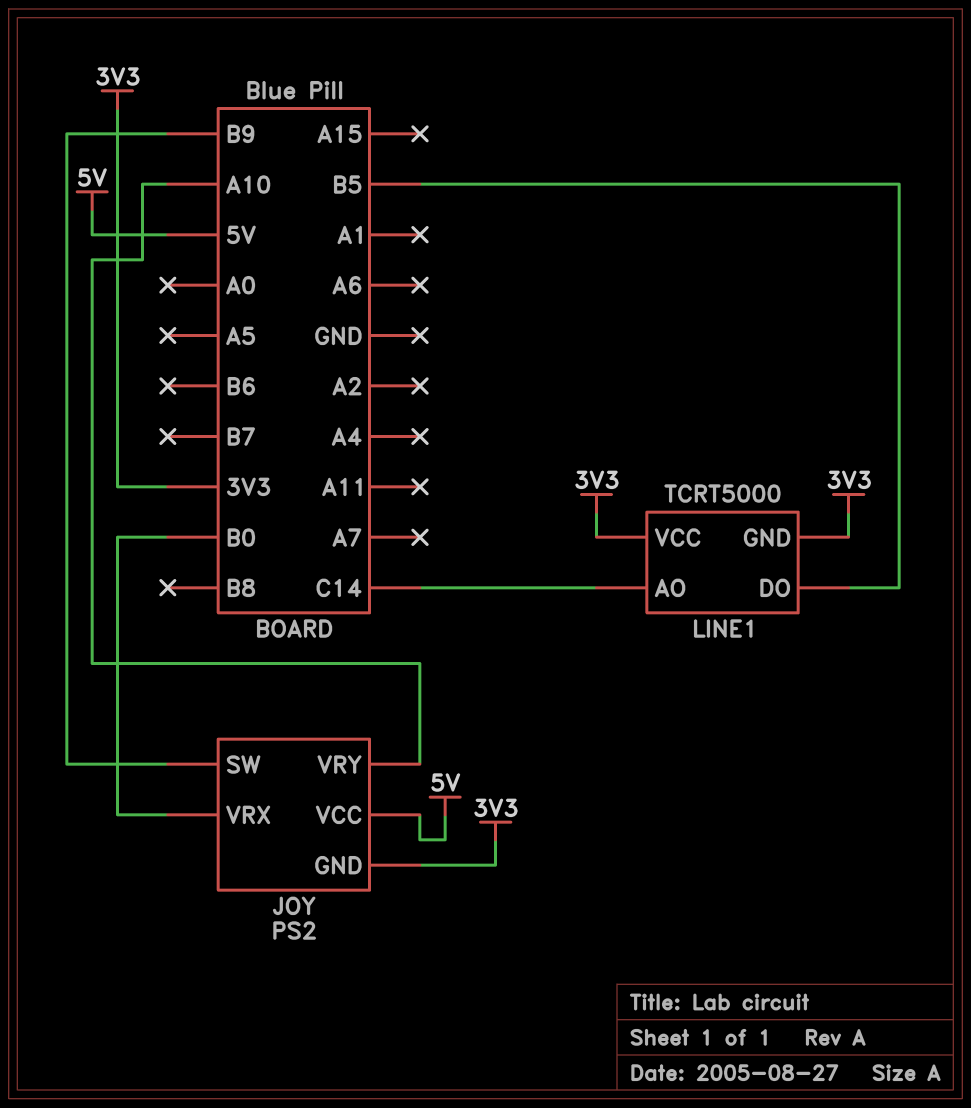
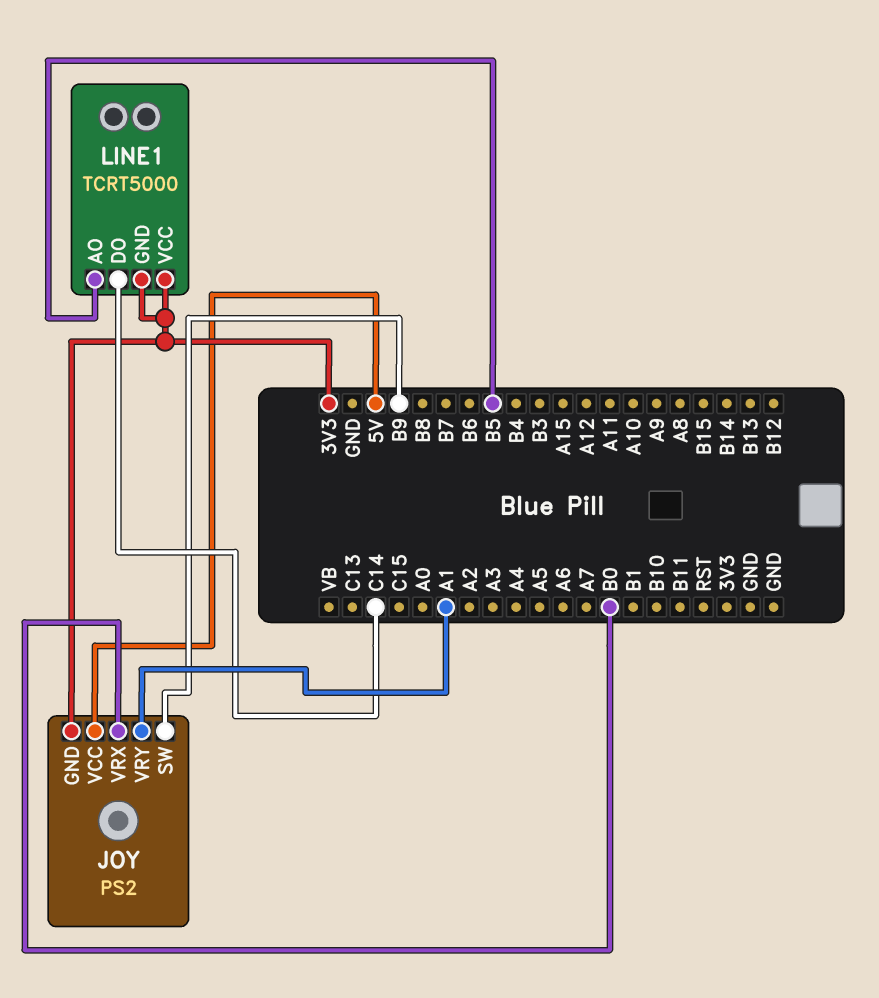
JOY pin VRY: A10 -> A1
LINE1 pin AO: C14 -> B5
LINE1 pin DO: B5 -> C14

